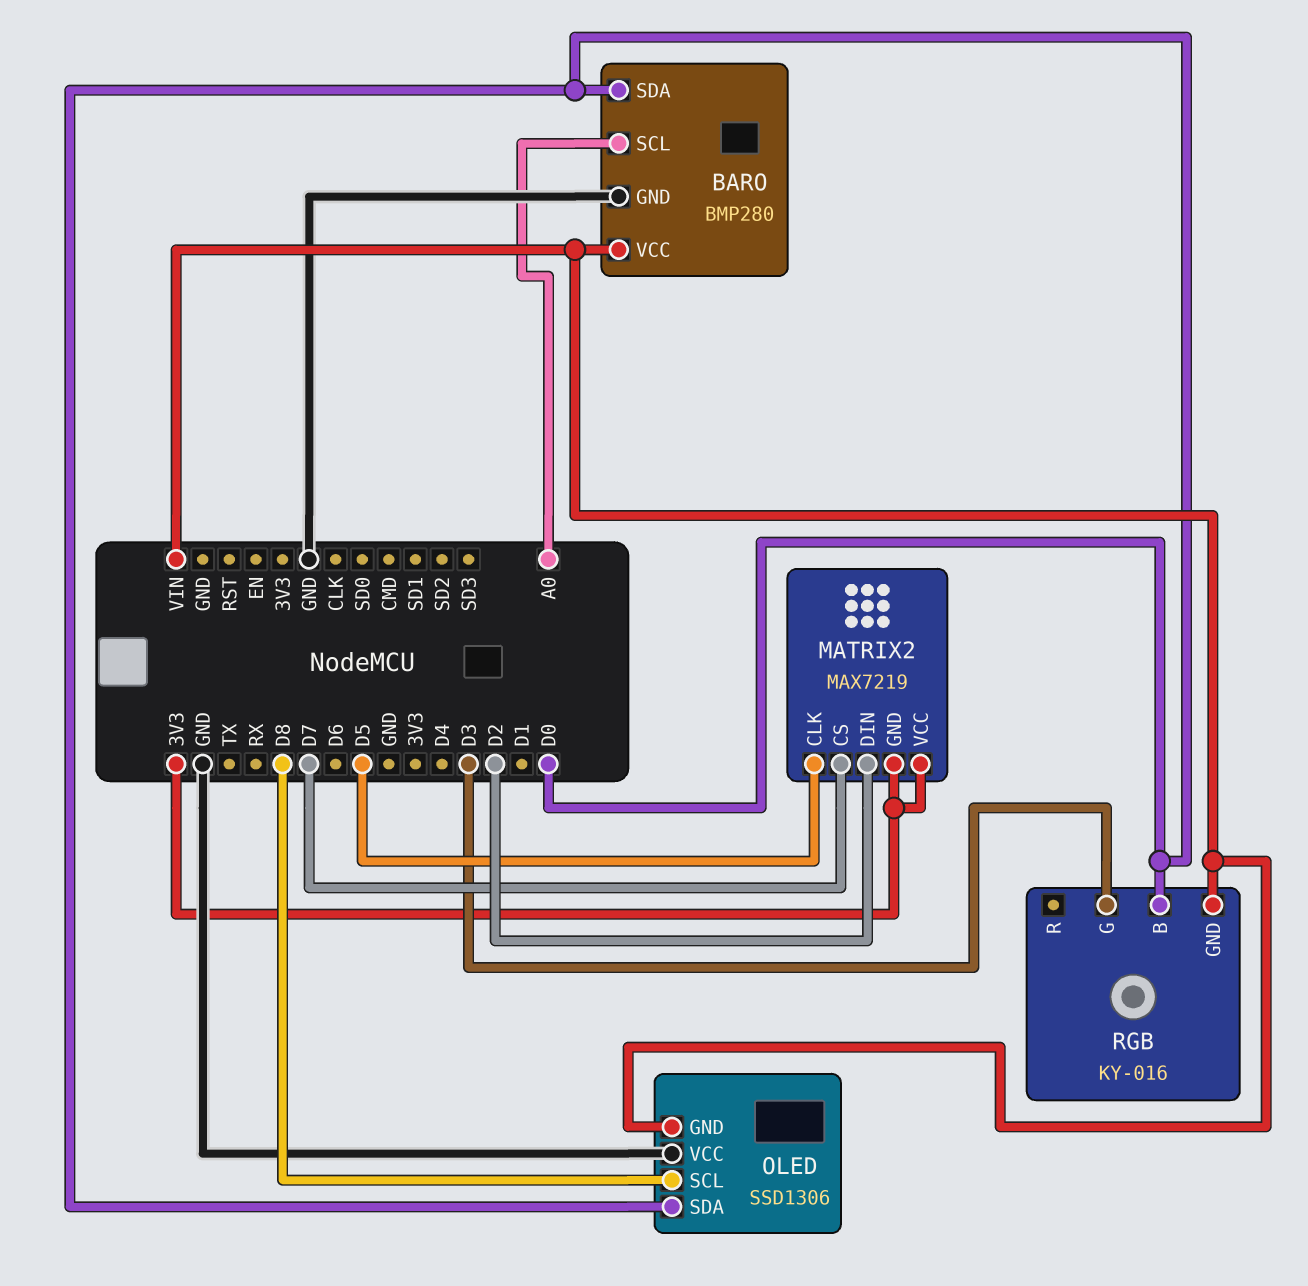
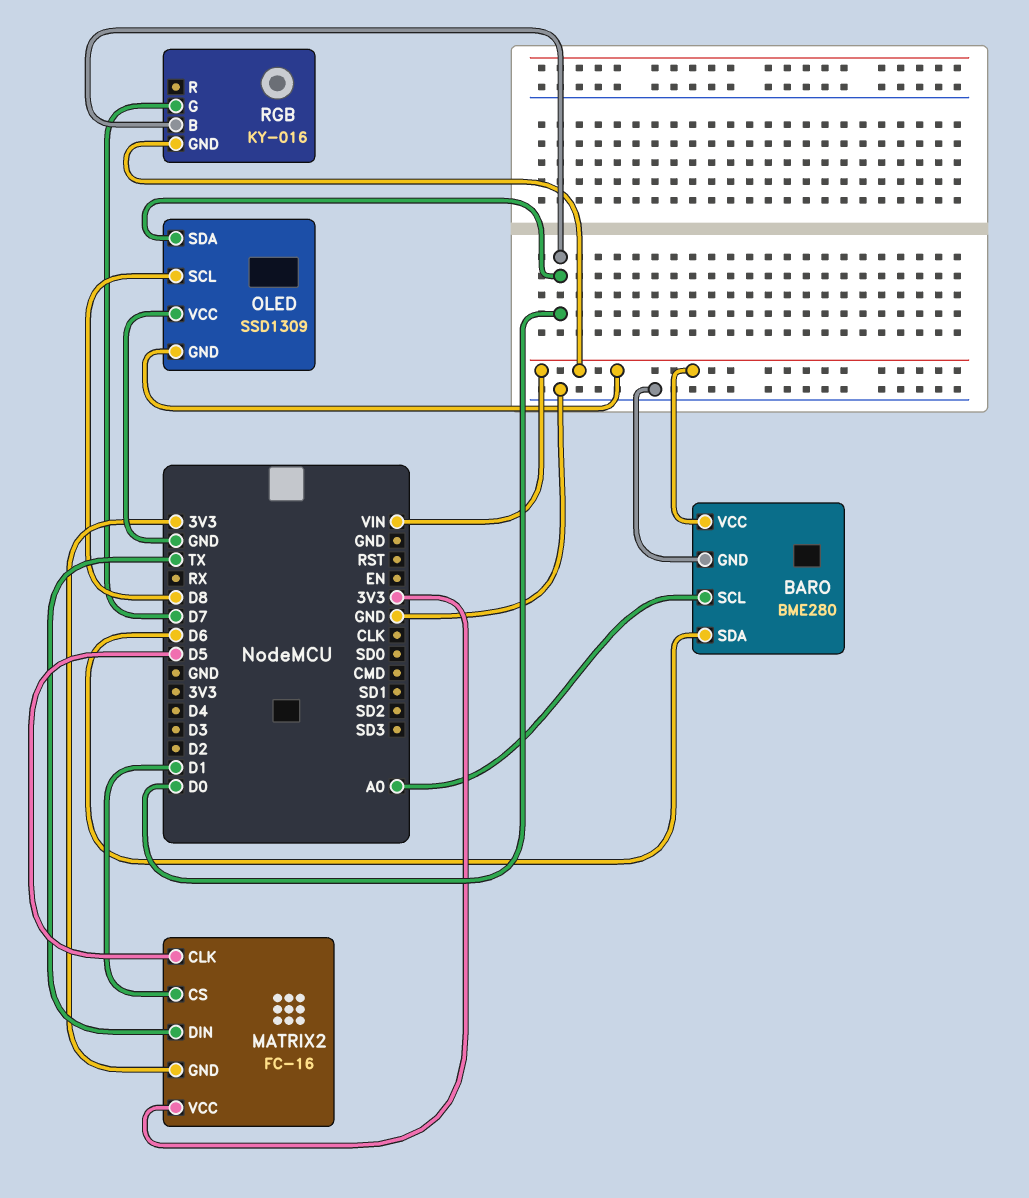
BARO: BMP280 -> BME280
BARO pin SDA: D0 -> D6
MATRIX2: MAX7219 -> FC-16
MATRIX2 pin CS: D7 -> D1
MATRIX2 pin DIN: D2 -> TX
OLED: SSD1306 -> SSD1309
RGB pin G: D3 -> D7

